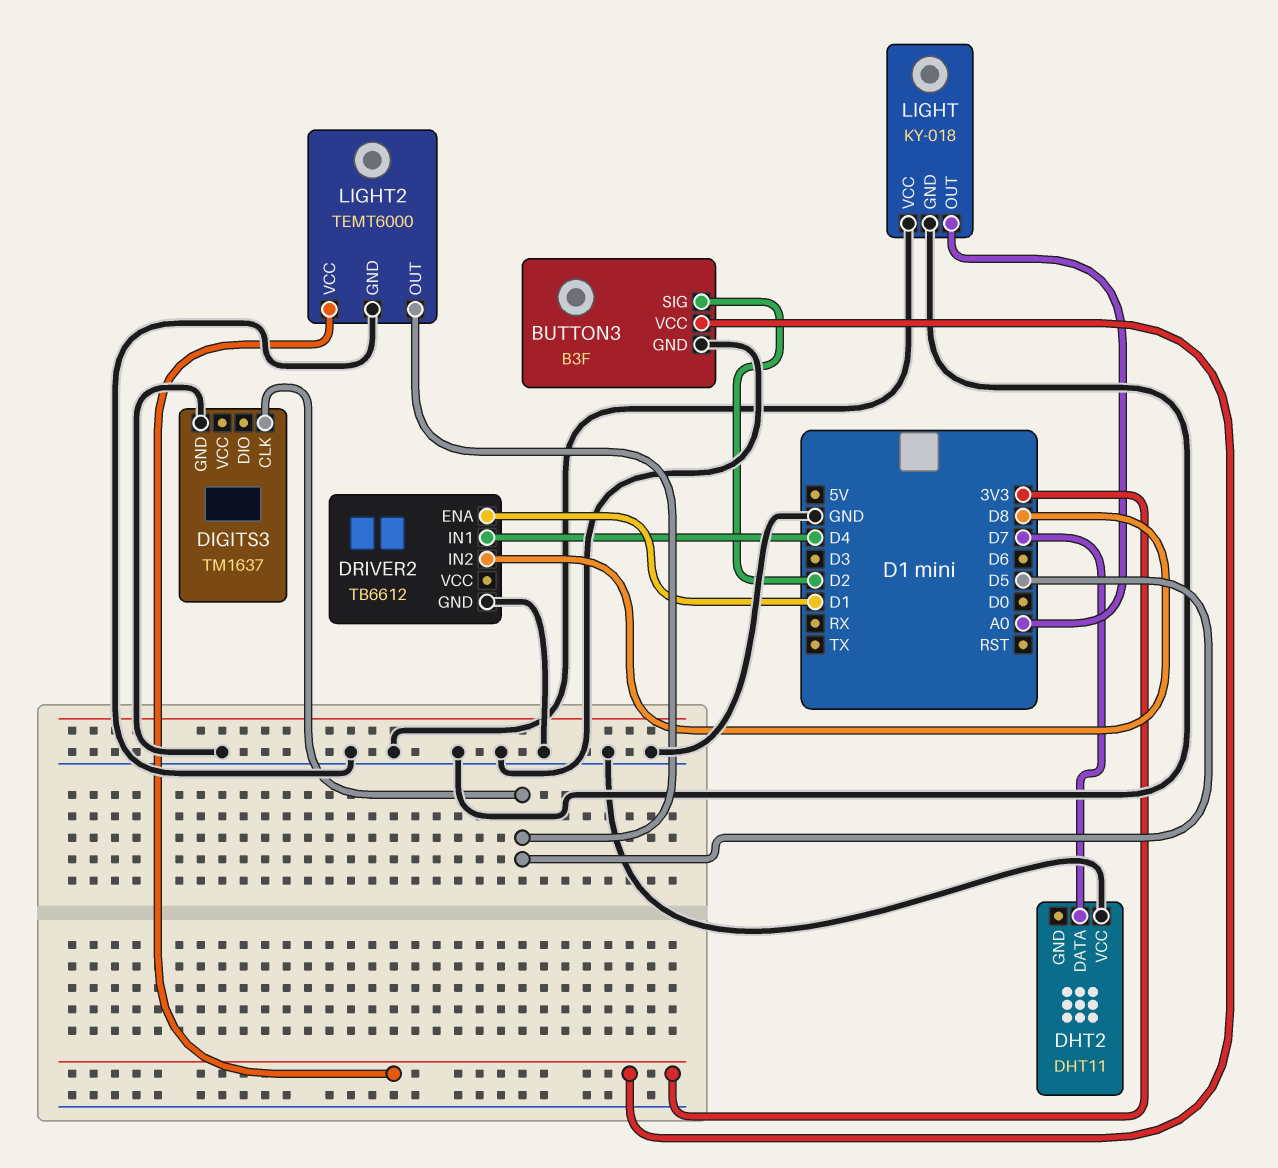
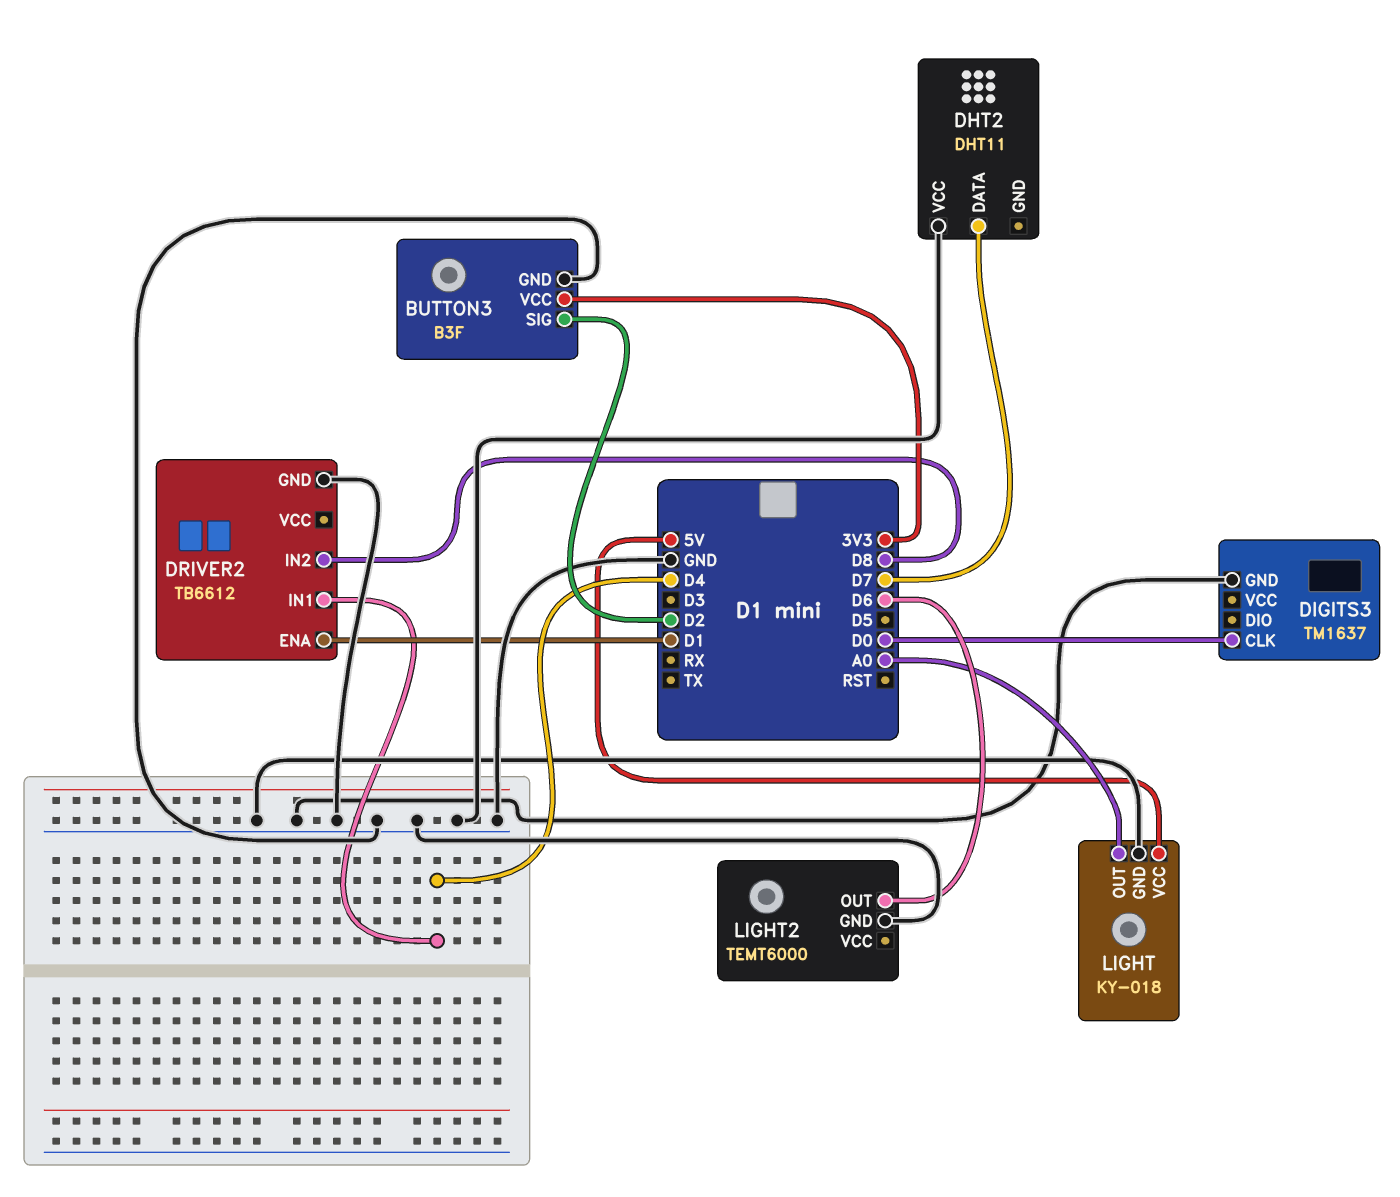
DIGITS3 pin CLK: D5 -> D0
LIGHT pin VCC: GND -> 5V
LIGHT2 pin OUT: D5 -> D6
LIGHT2 pin VCC: 3V3 -> none

